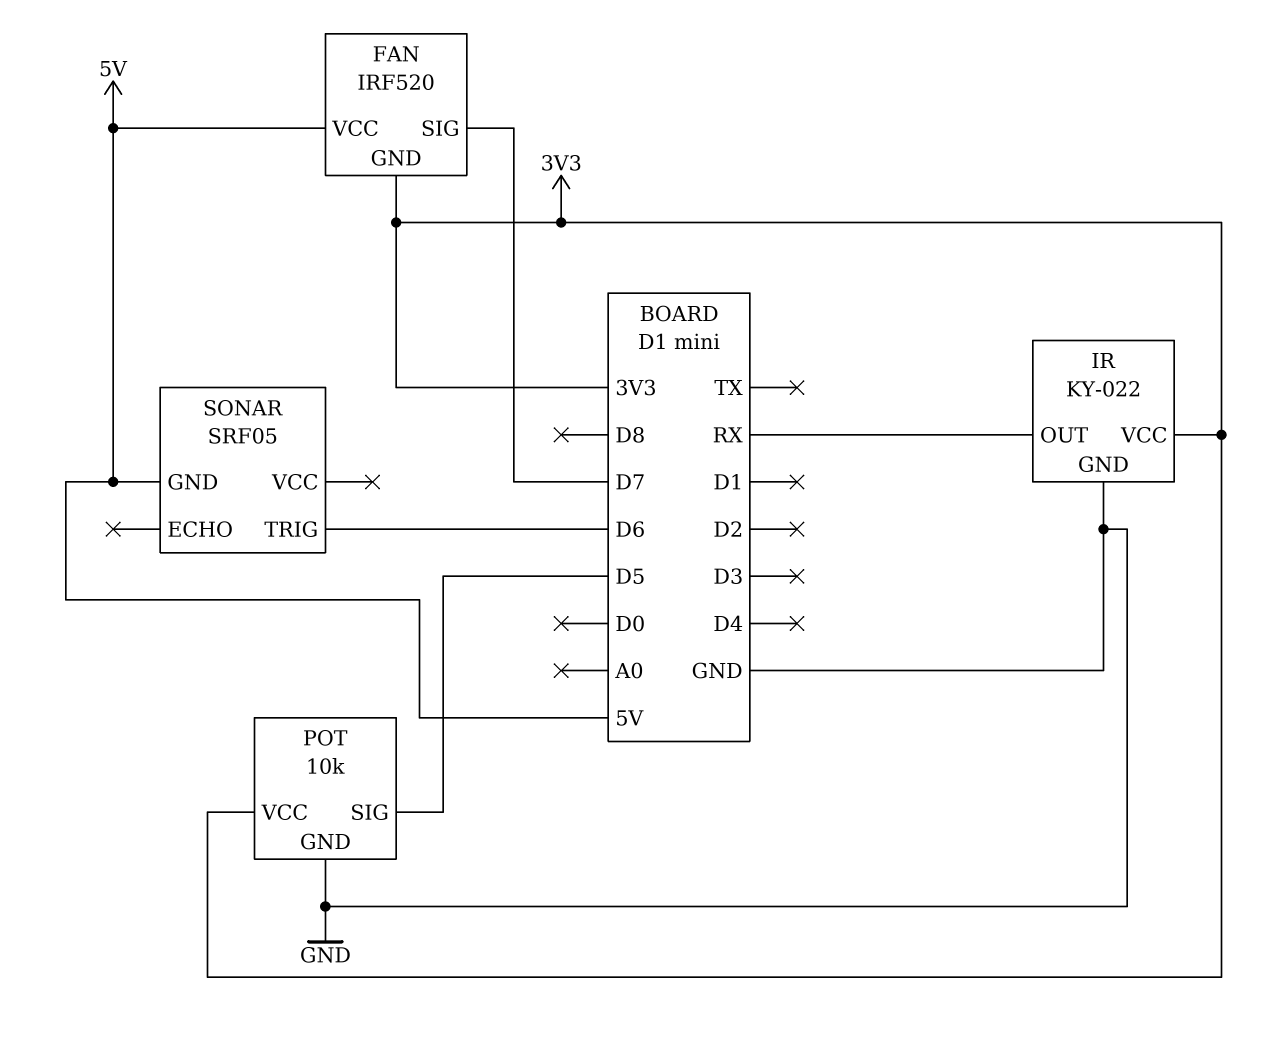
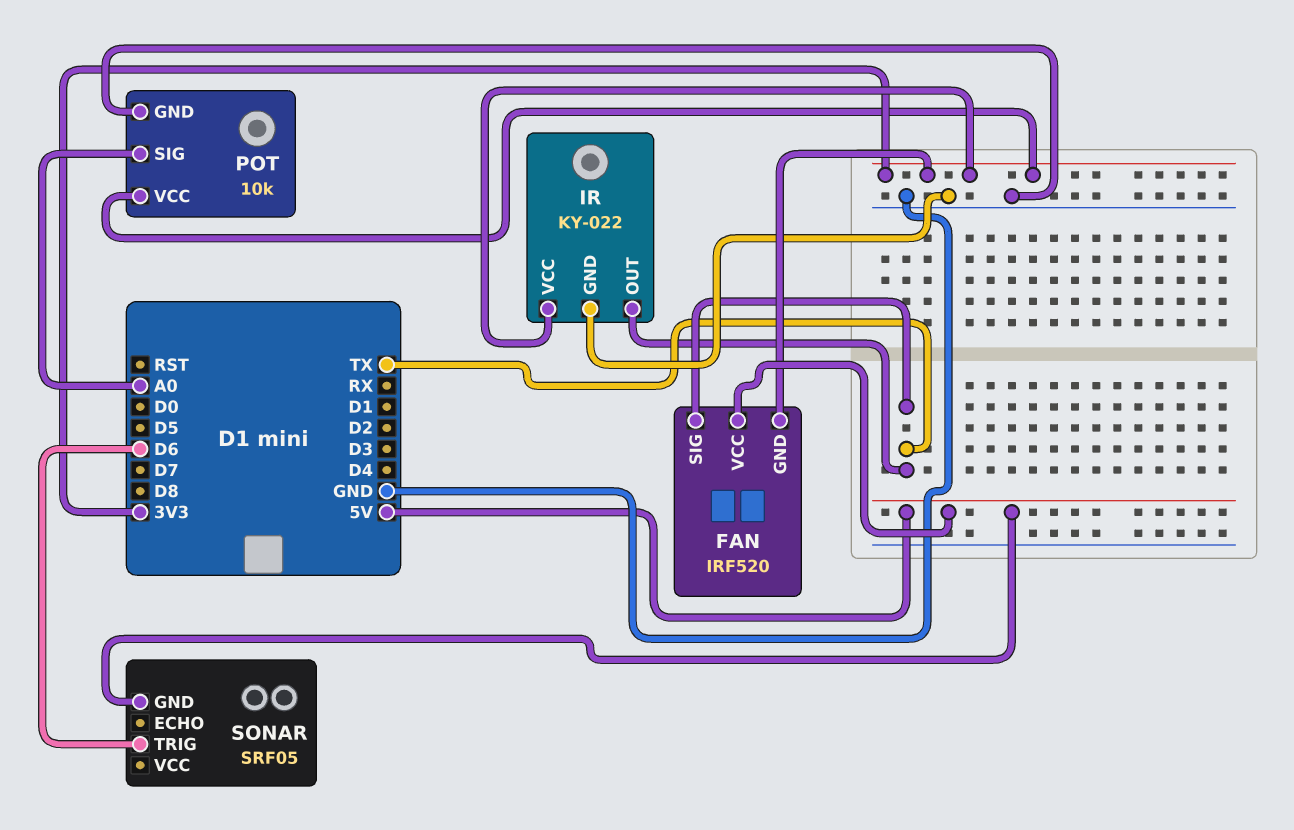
FAN pin SIG: D7 -> TX
IR pin OUT: RX -> TX
POT pin SIG: D5 -> A0

